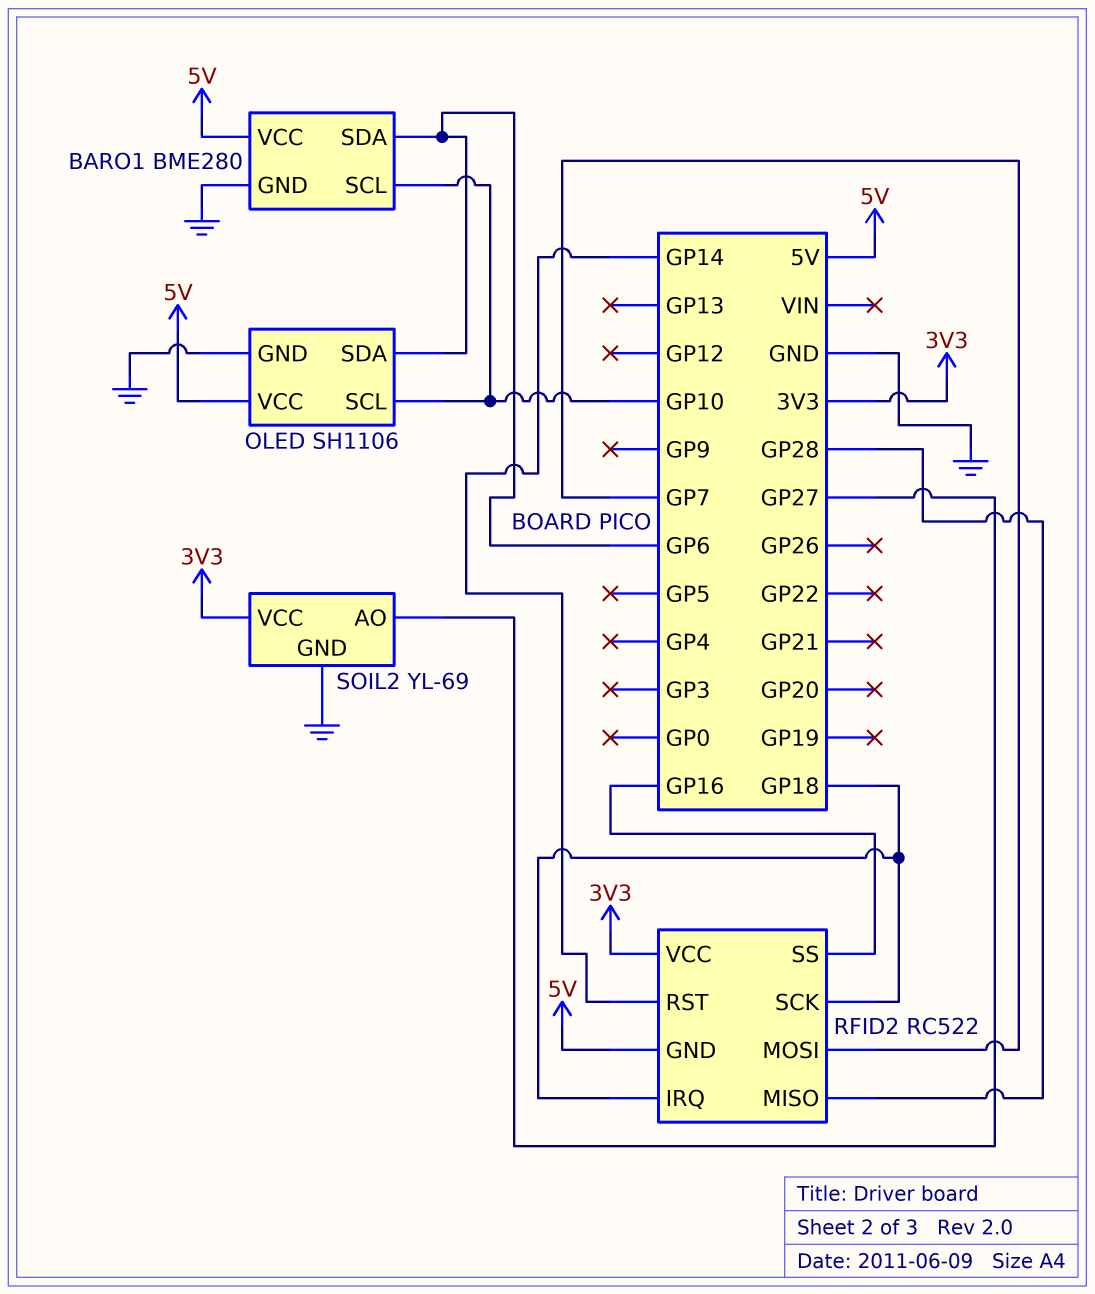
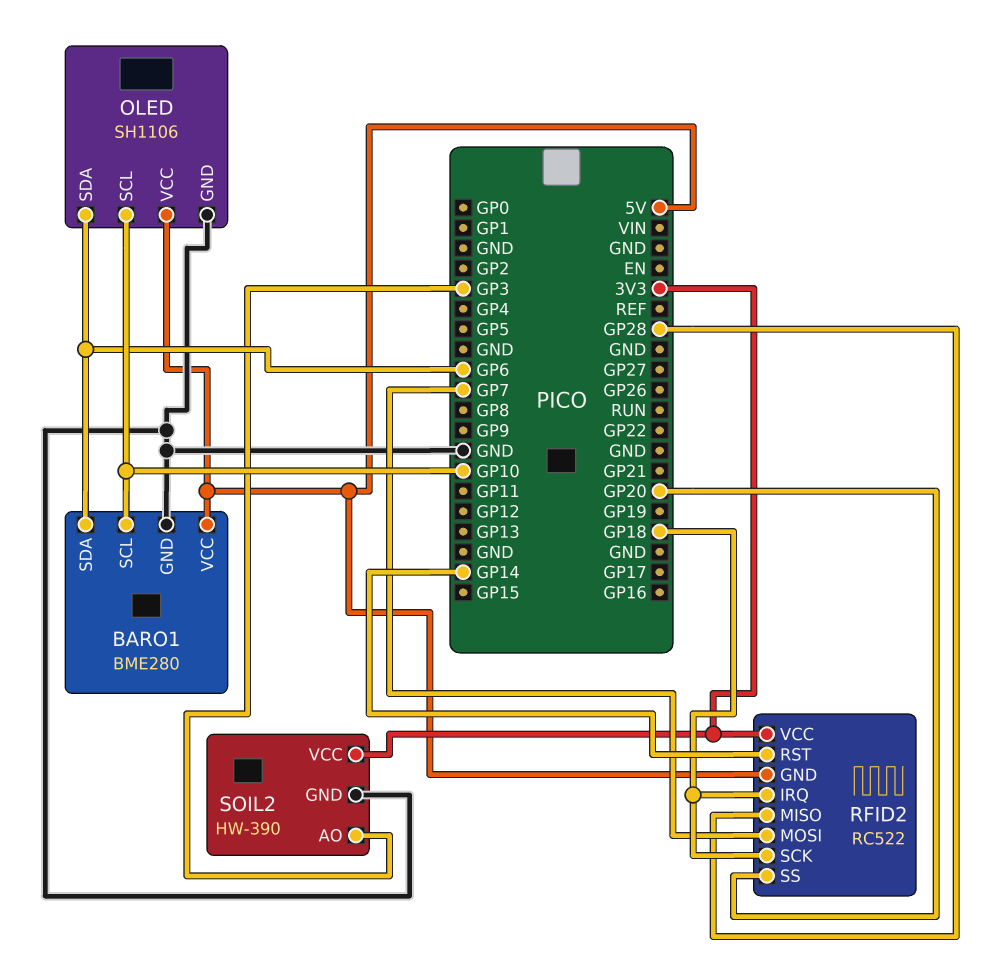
RFID2 pin SS: GP16 -> GP20
SOIL2: YL-69 -> HW-390
SOIL2 pin AO: GP27 -> GP3

